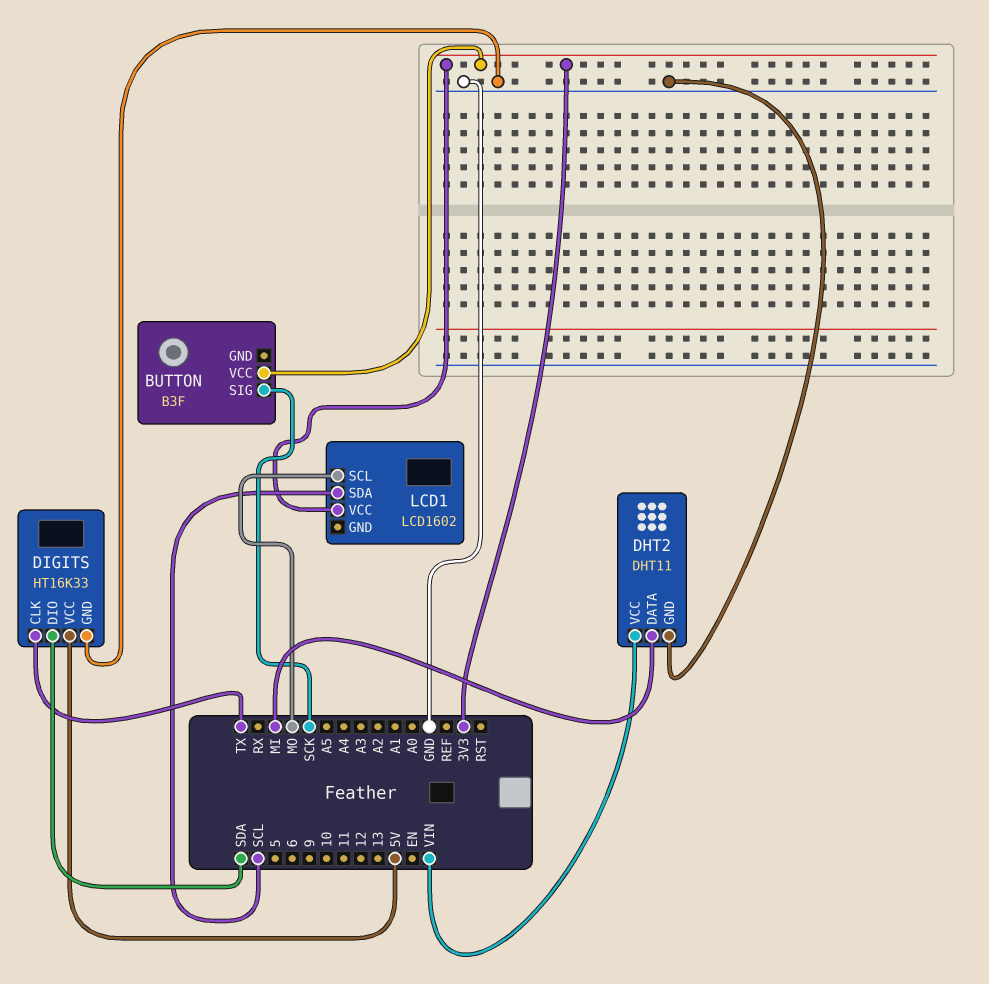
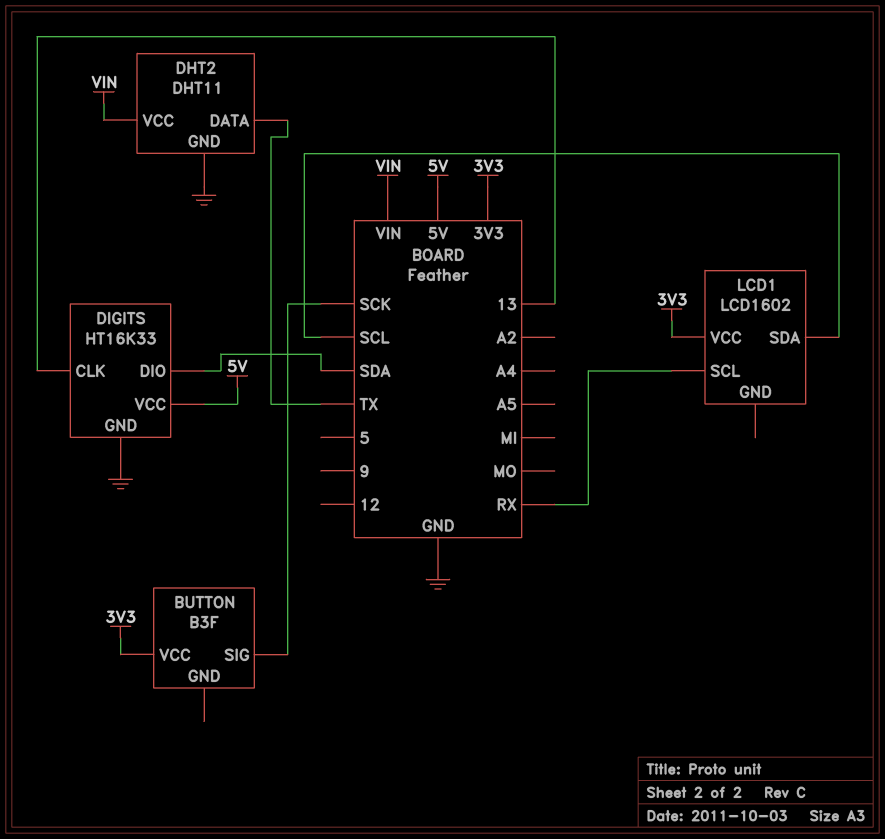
DHT2 pin DATA: MI -> TX
DIGITS pin CLK: TX -> 13
LCD1 pin SCL: MO -> RX

